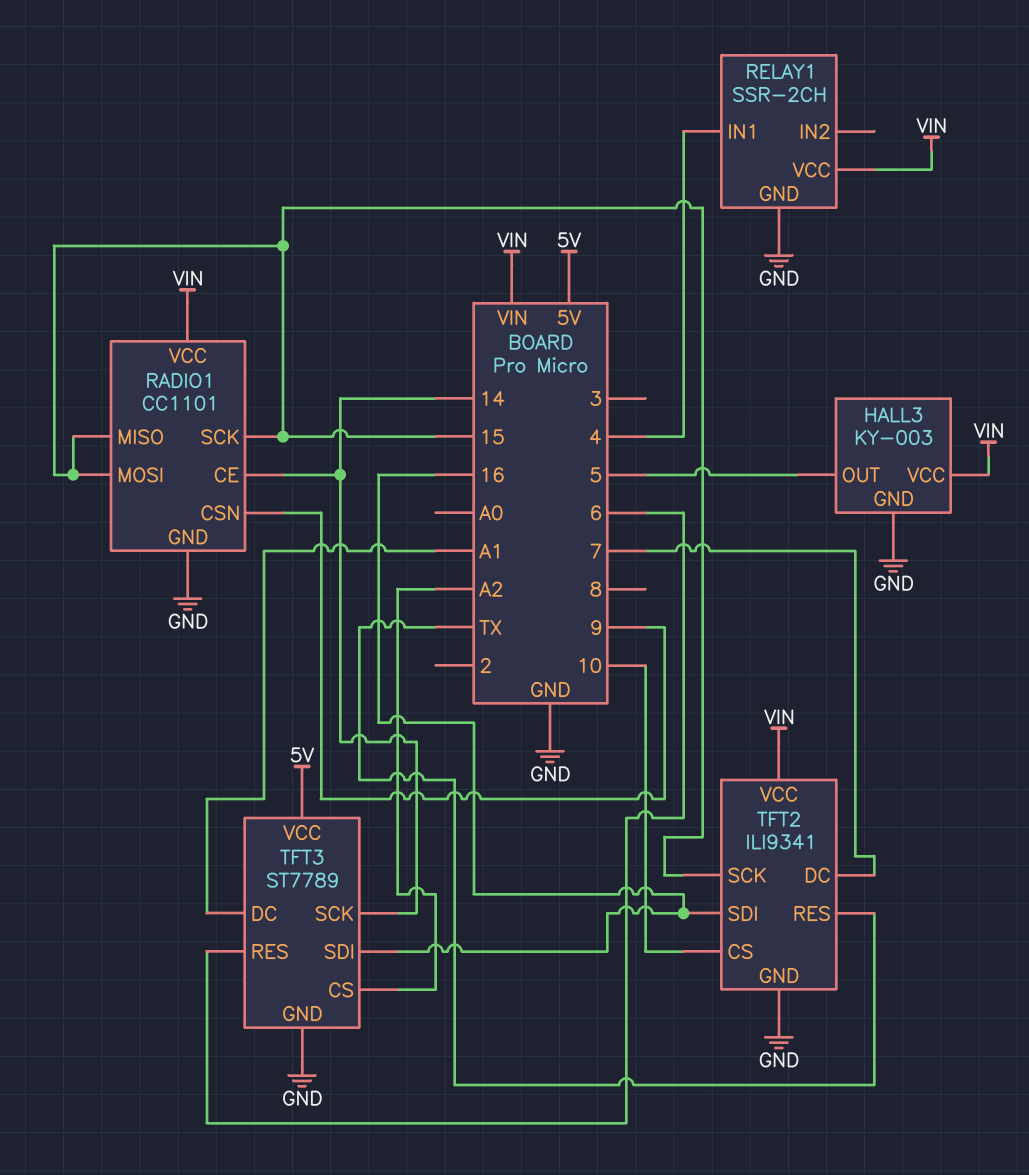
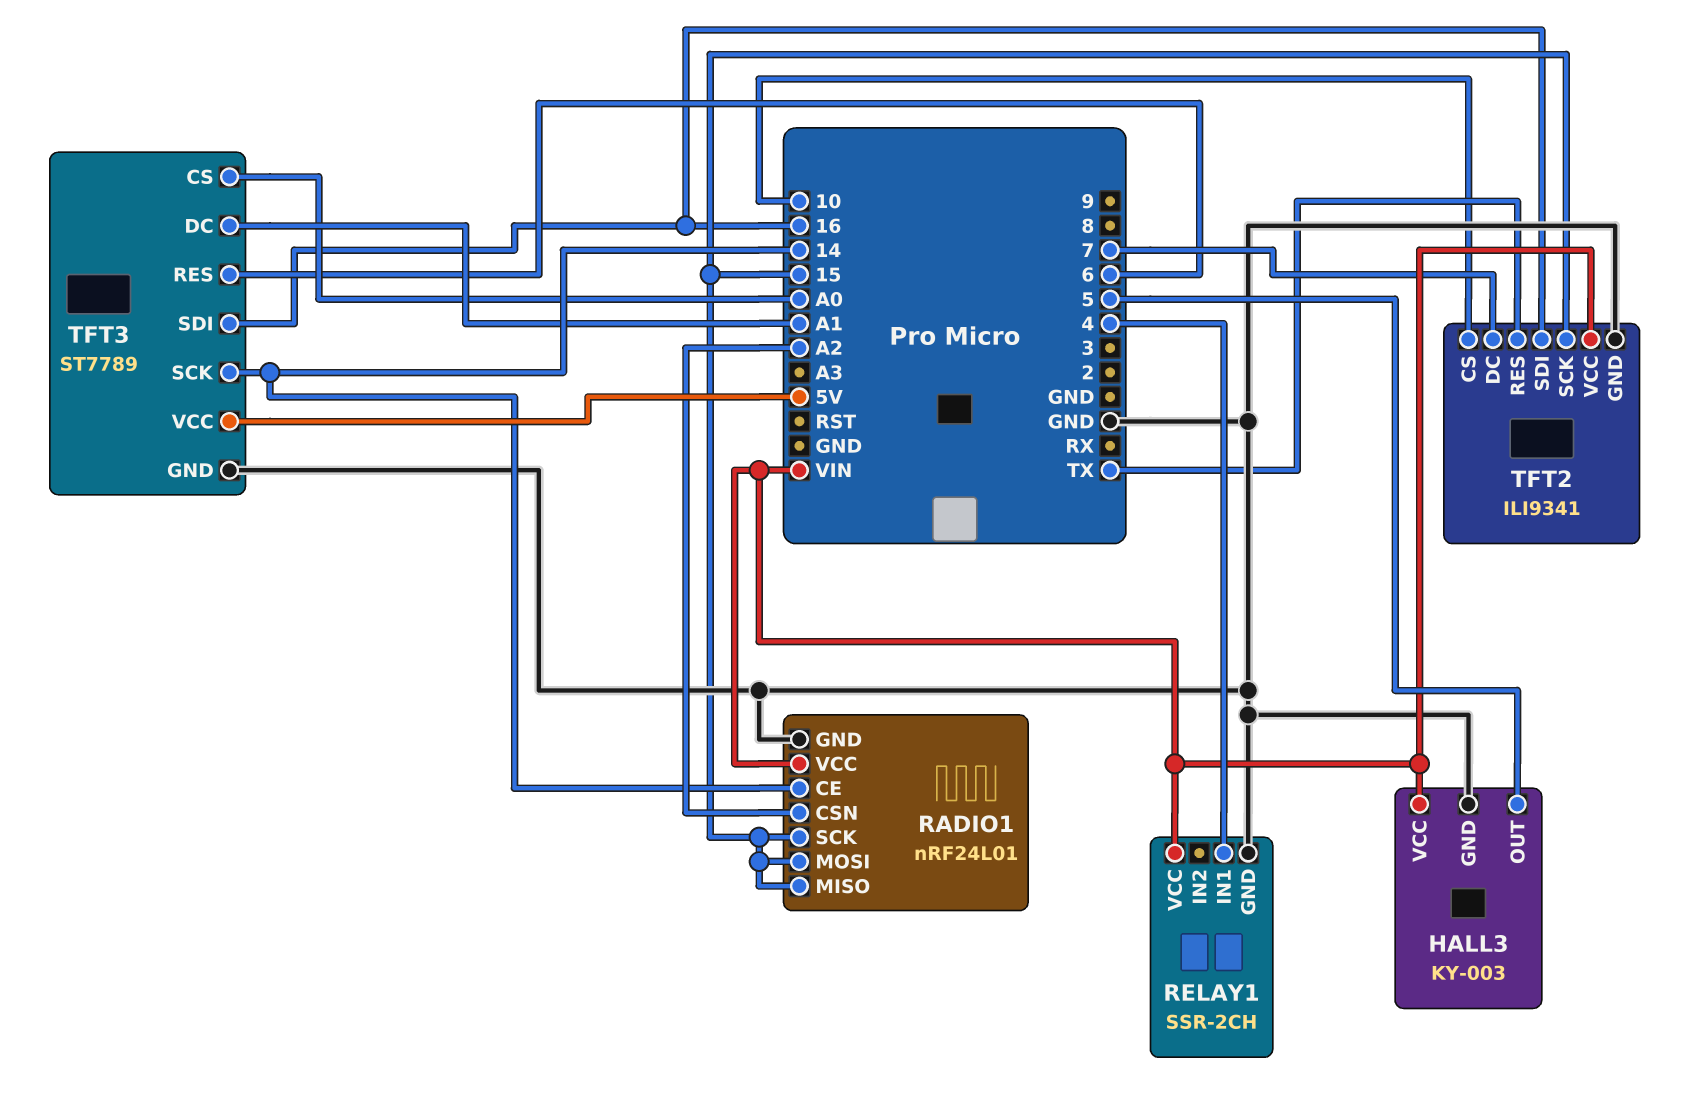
RADIO1: CC1101 -> nRF24L01
RADIO1 pin CSN: 9 -> A2
TFT3 pin CS: A2 -> A0

